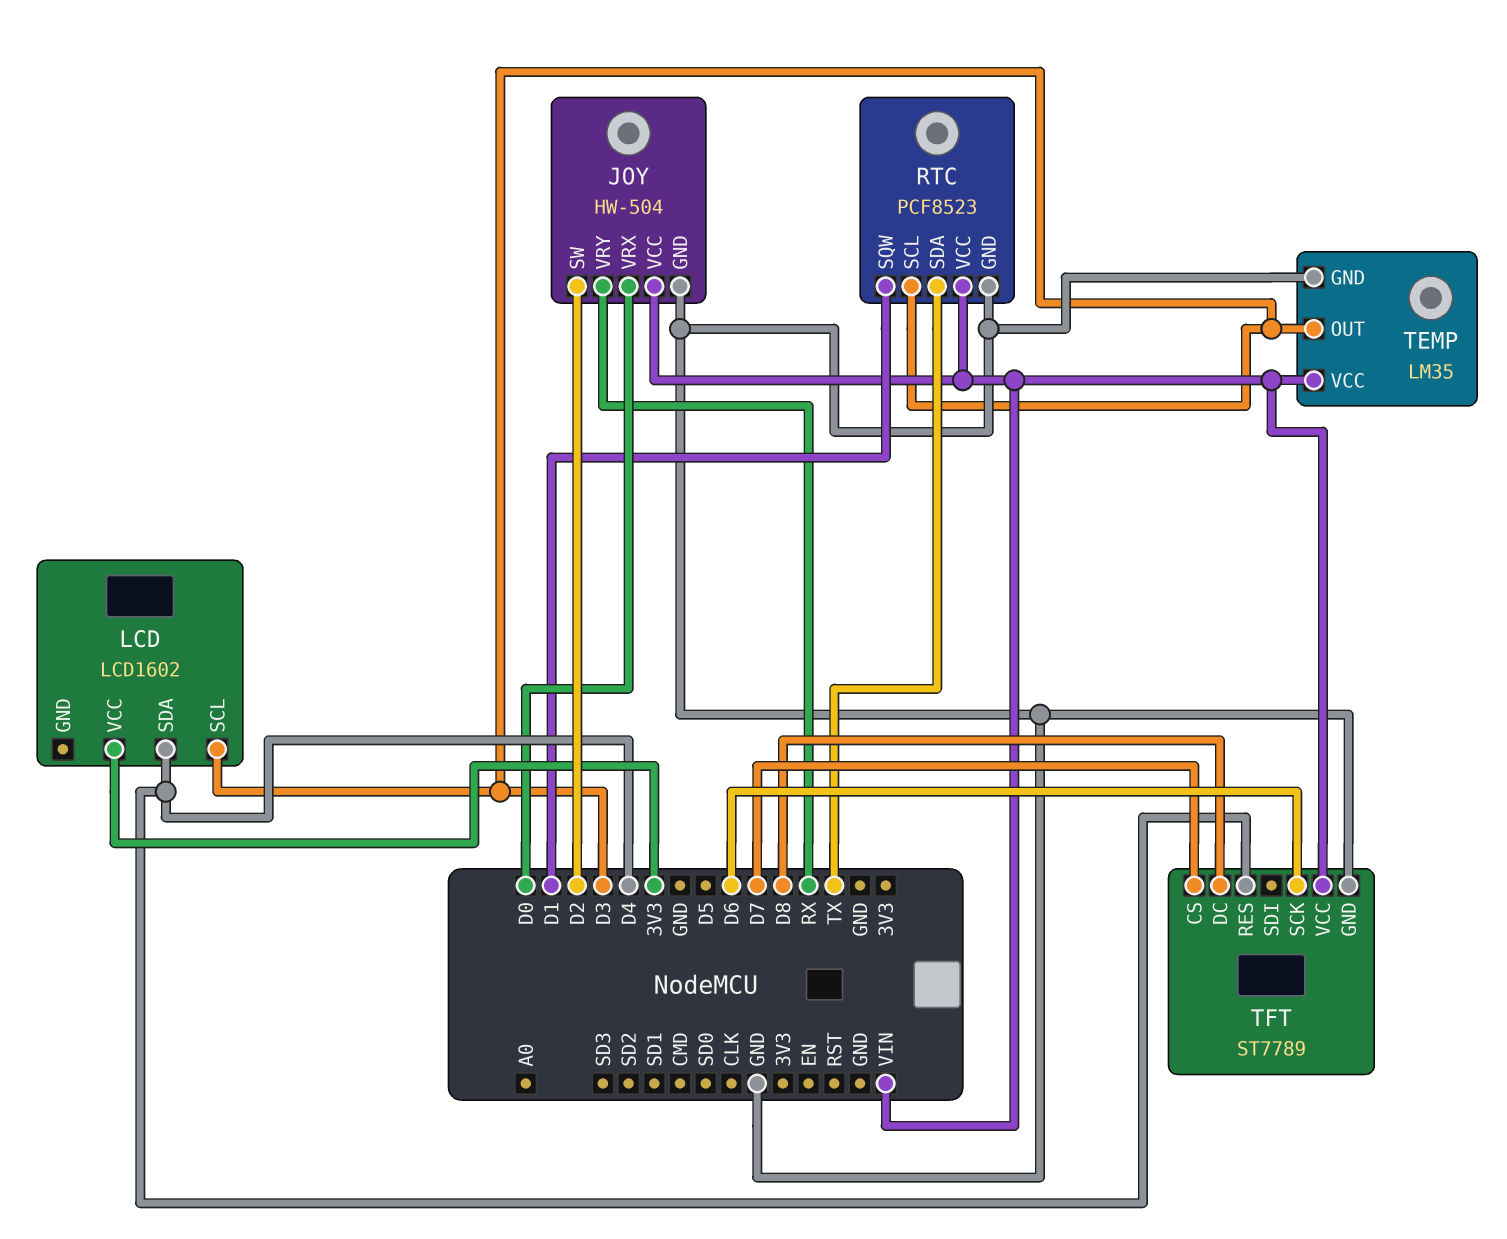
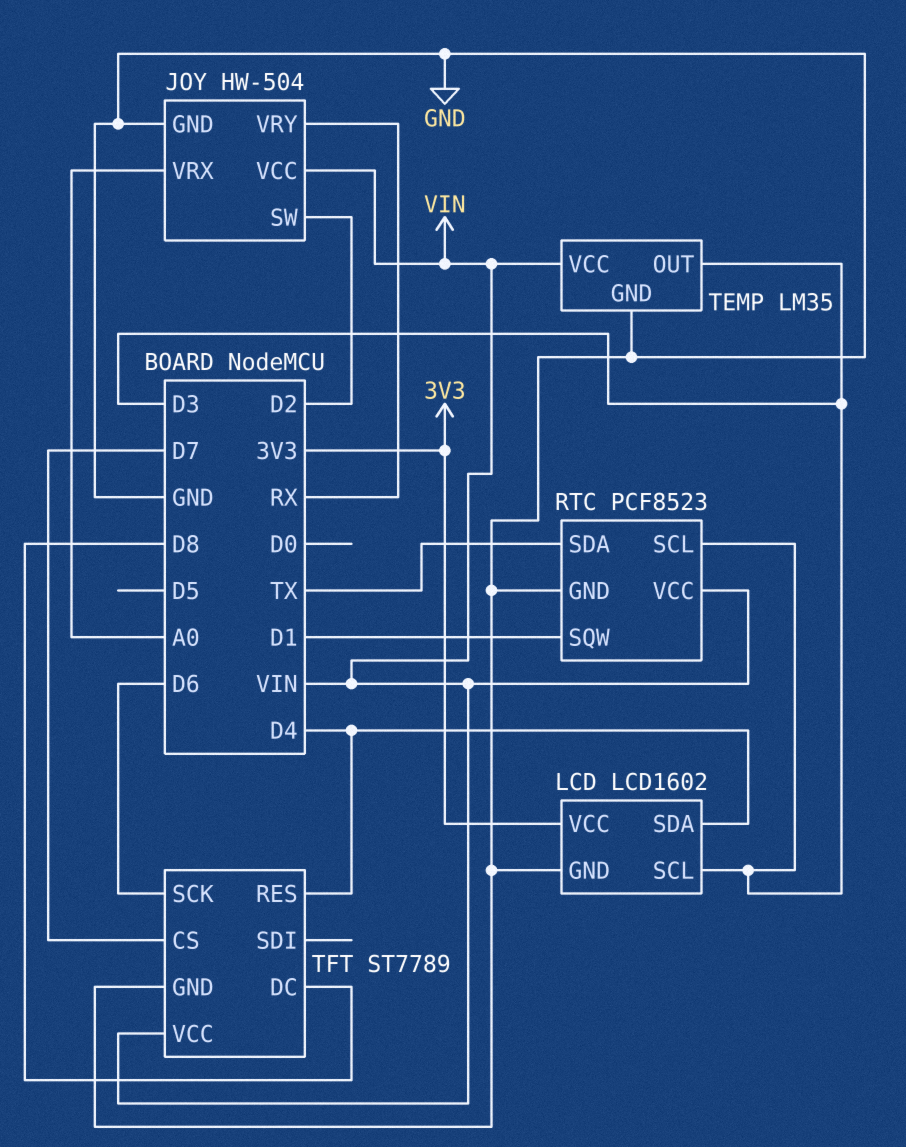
JOY pin VRX: D0 -> A0
LCD pin GND: none -> GND

